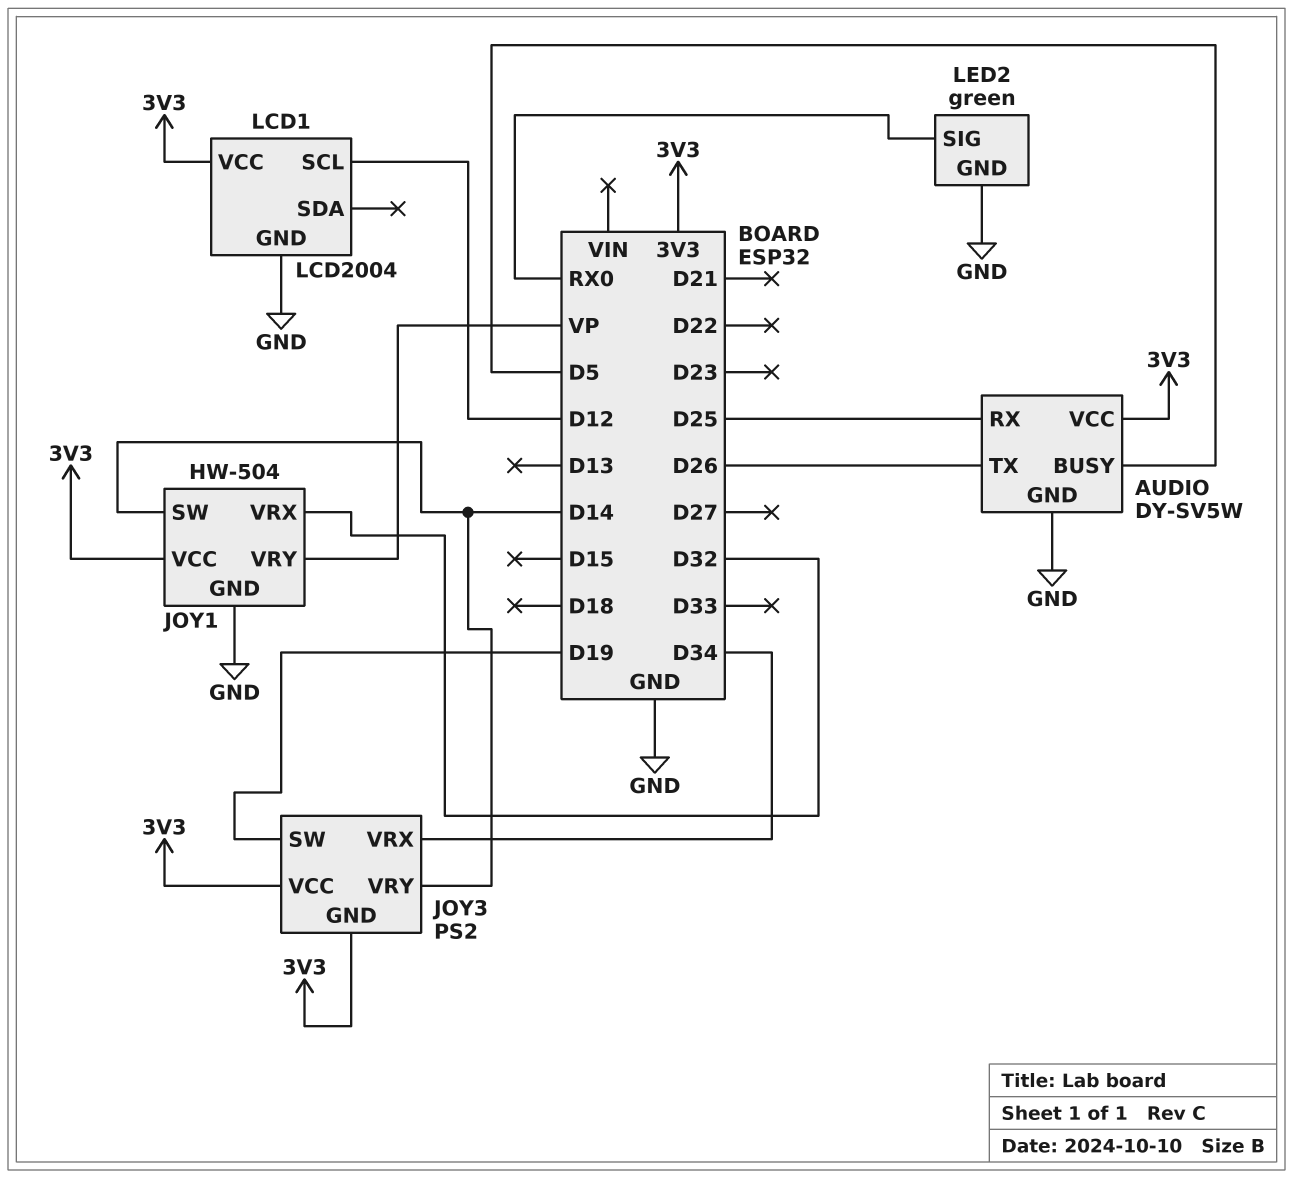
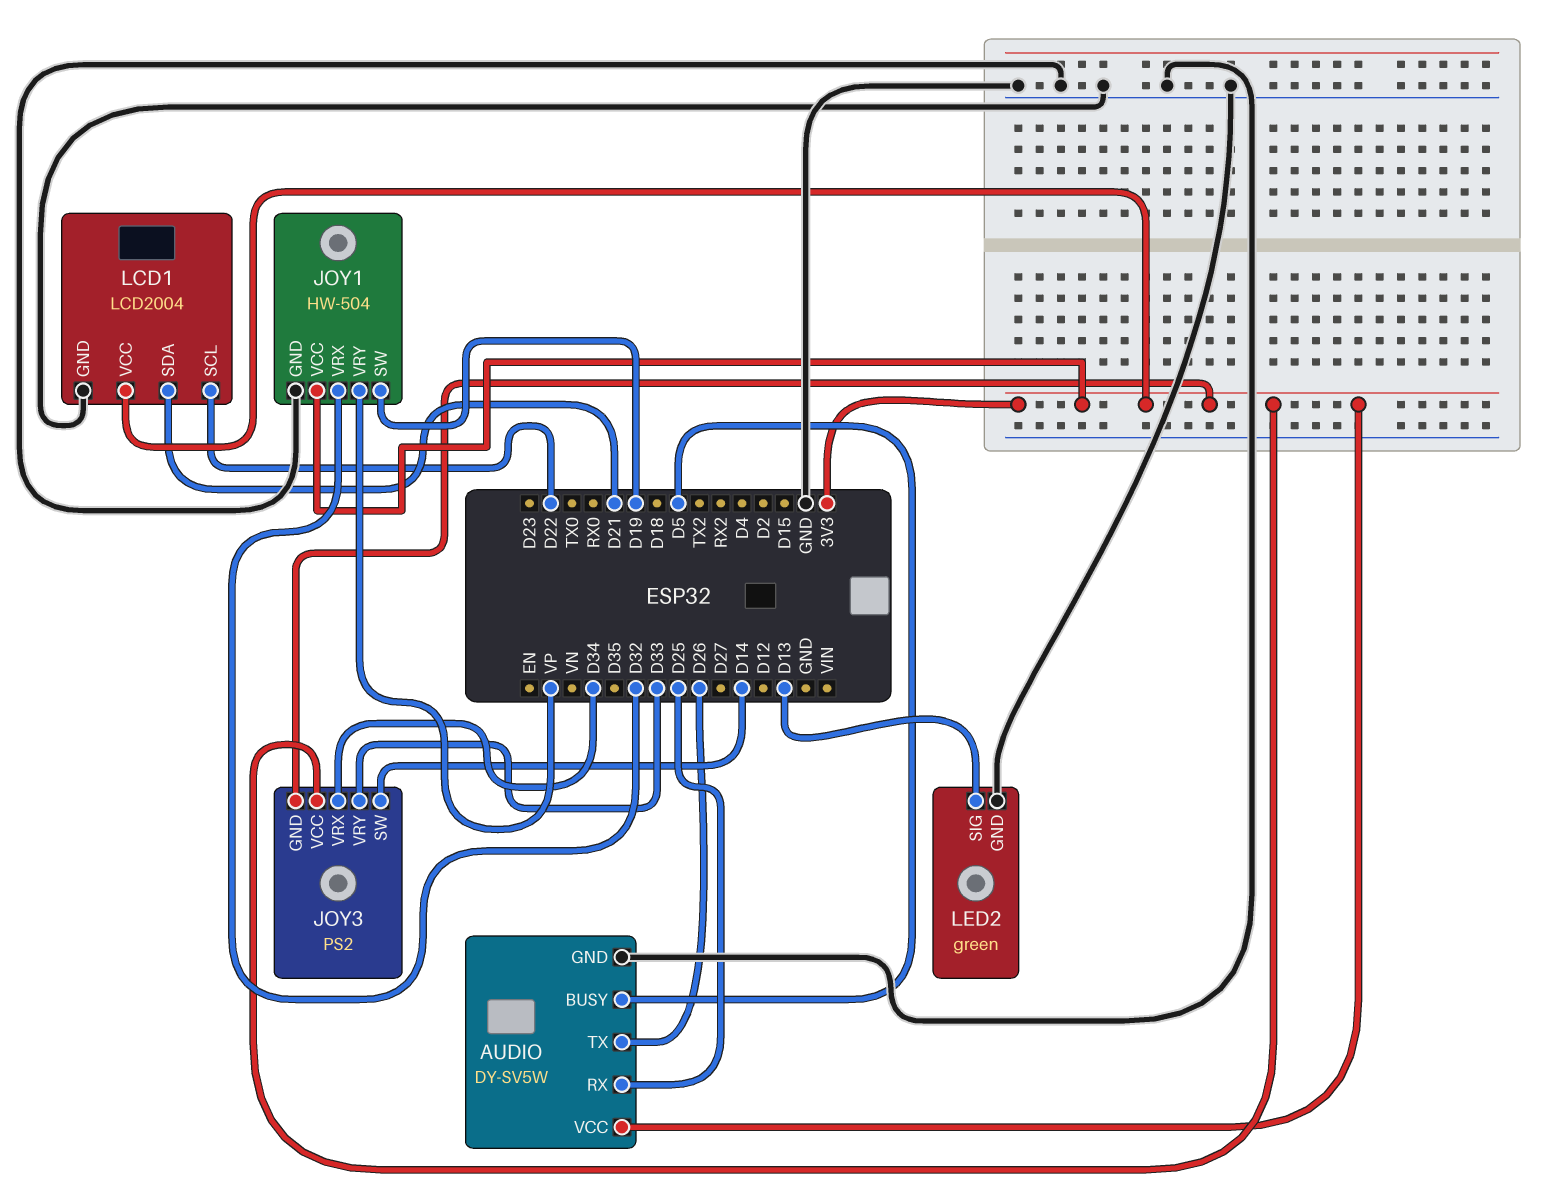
JOY1 pin SW: D14 -> D19
JOY3 pin SW: D19 -> D14
JOY3 pin VRY: D14 -> D33
LCD1 pin SCL: D12 -> D22
LCD1 pin SDA: none -> D21
LED2 pin SIG: RX0 -> D13

